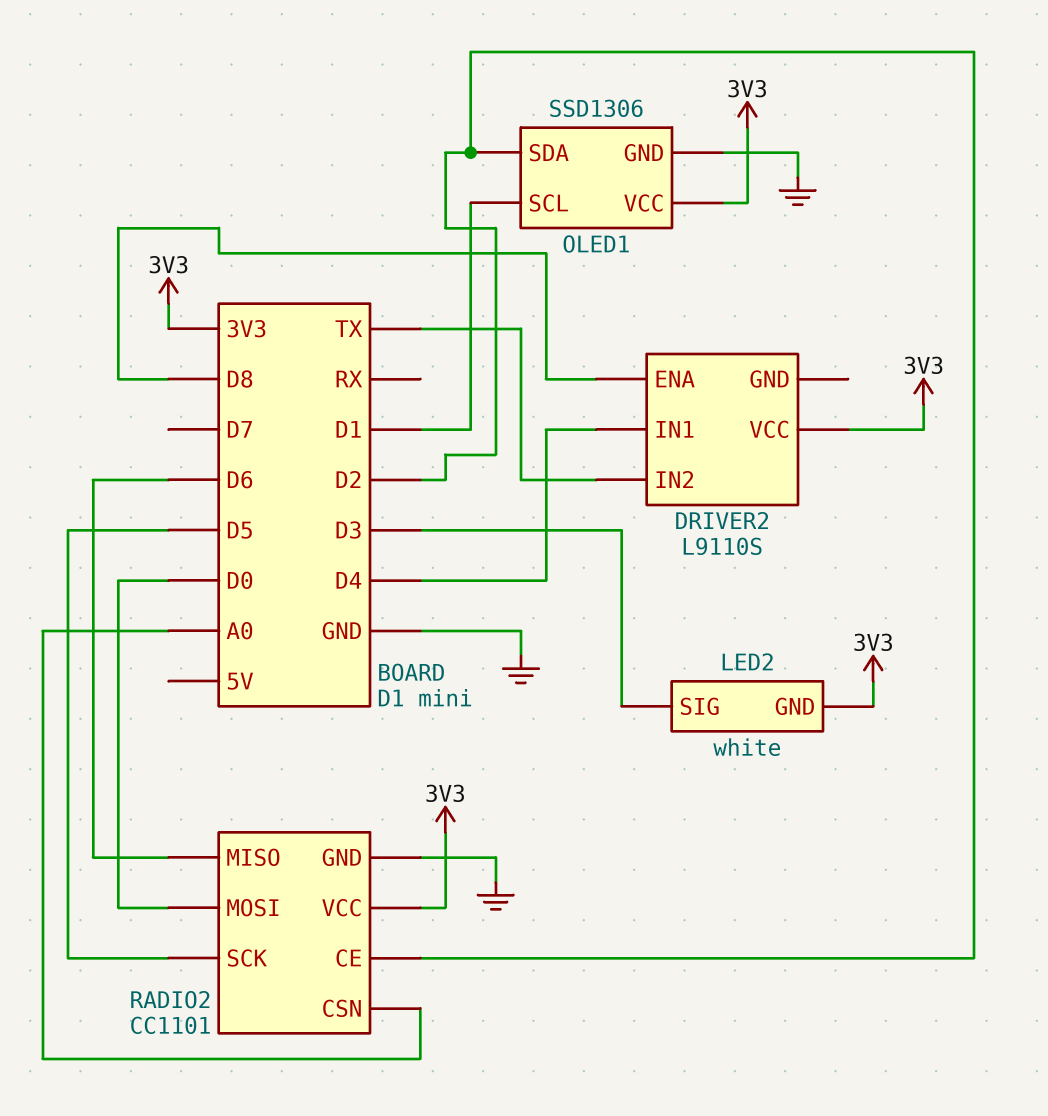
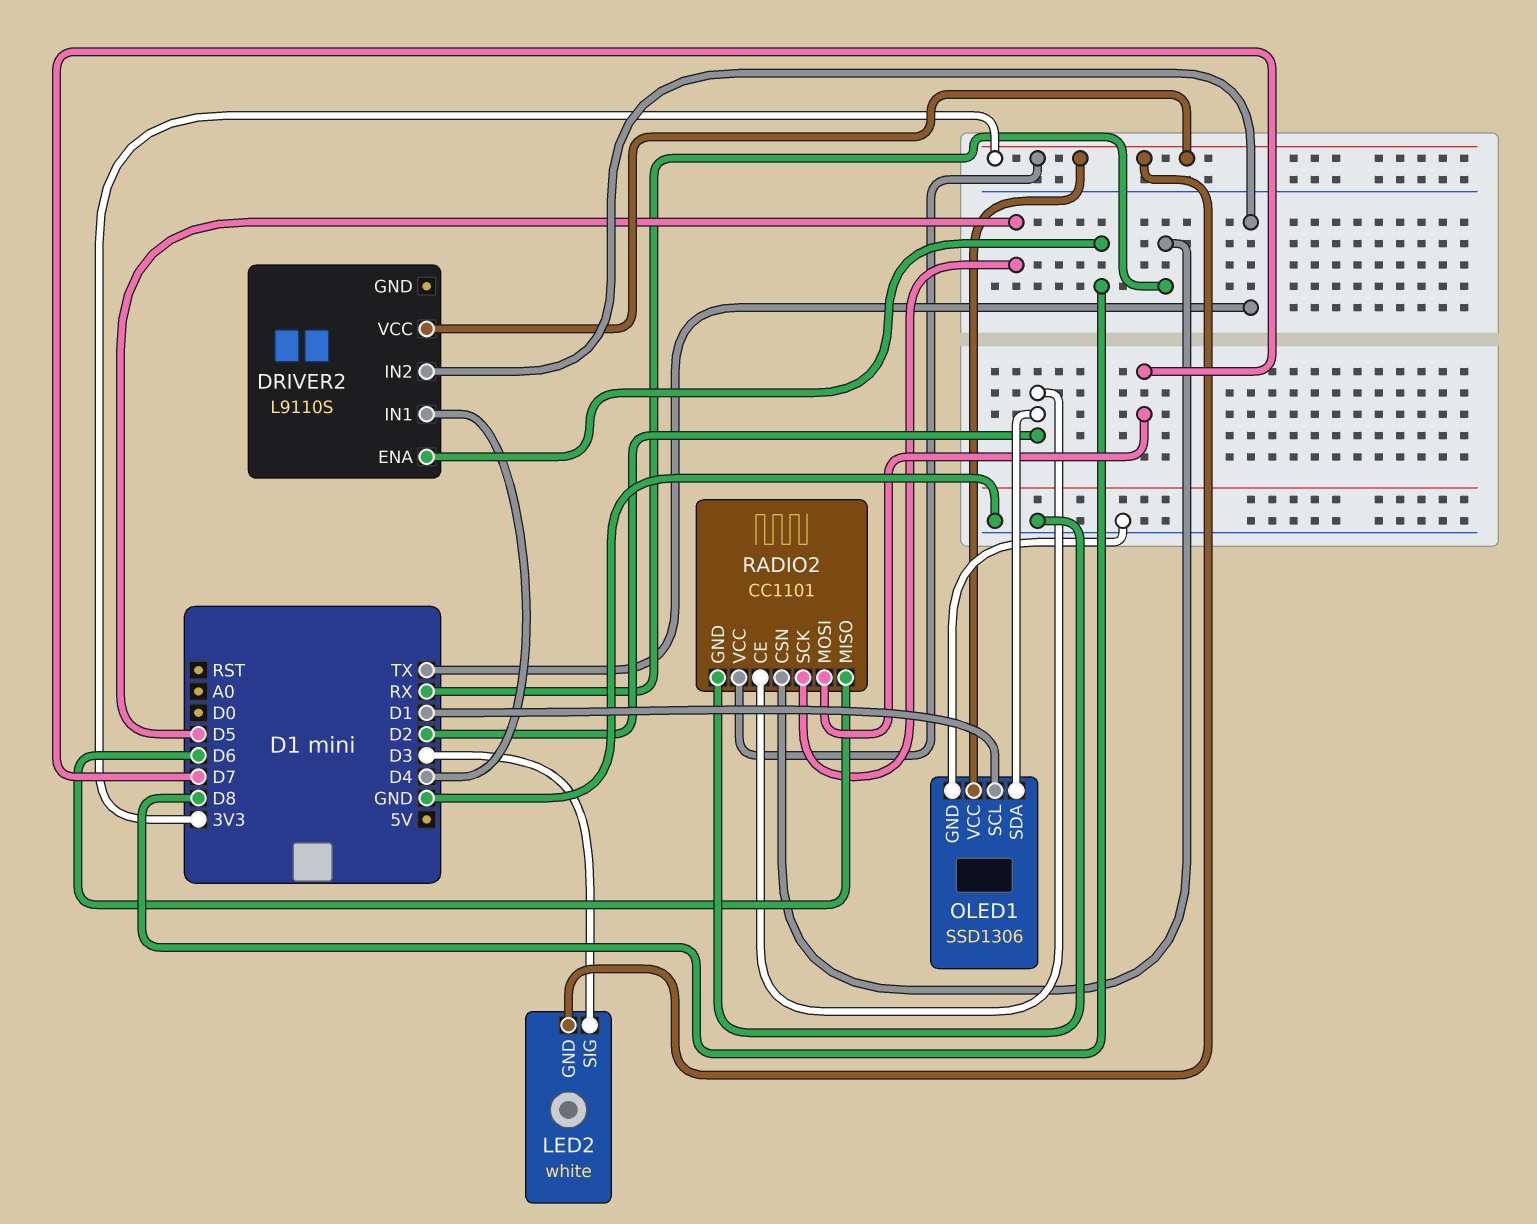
RADIO2 pin CSN: A0 -> RX
RADIO2 pin MOSI: D0 -> D7

